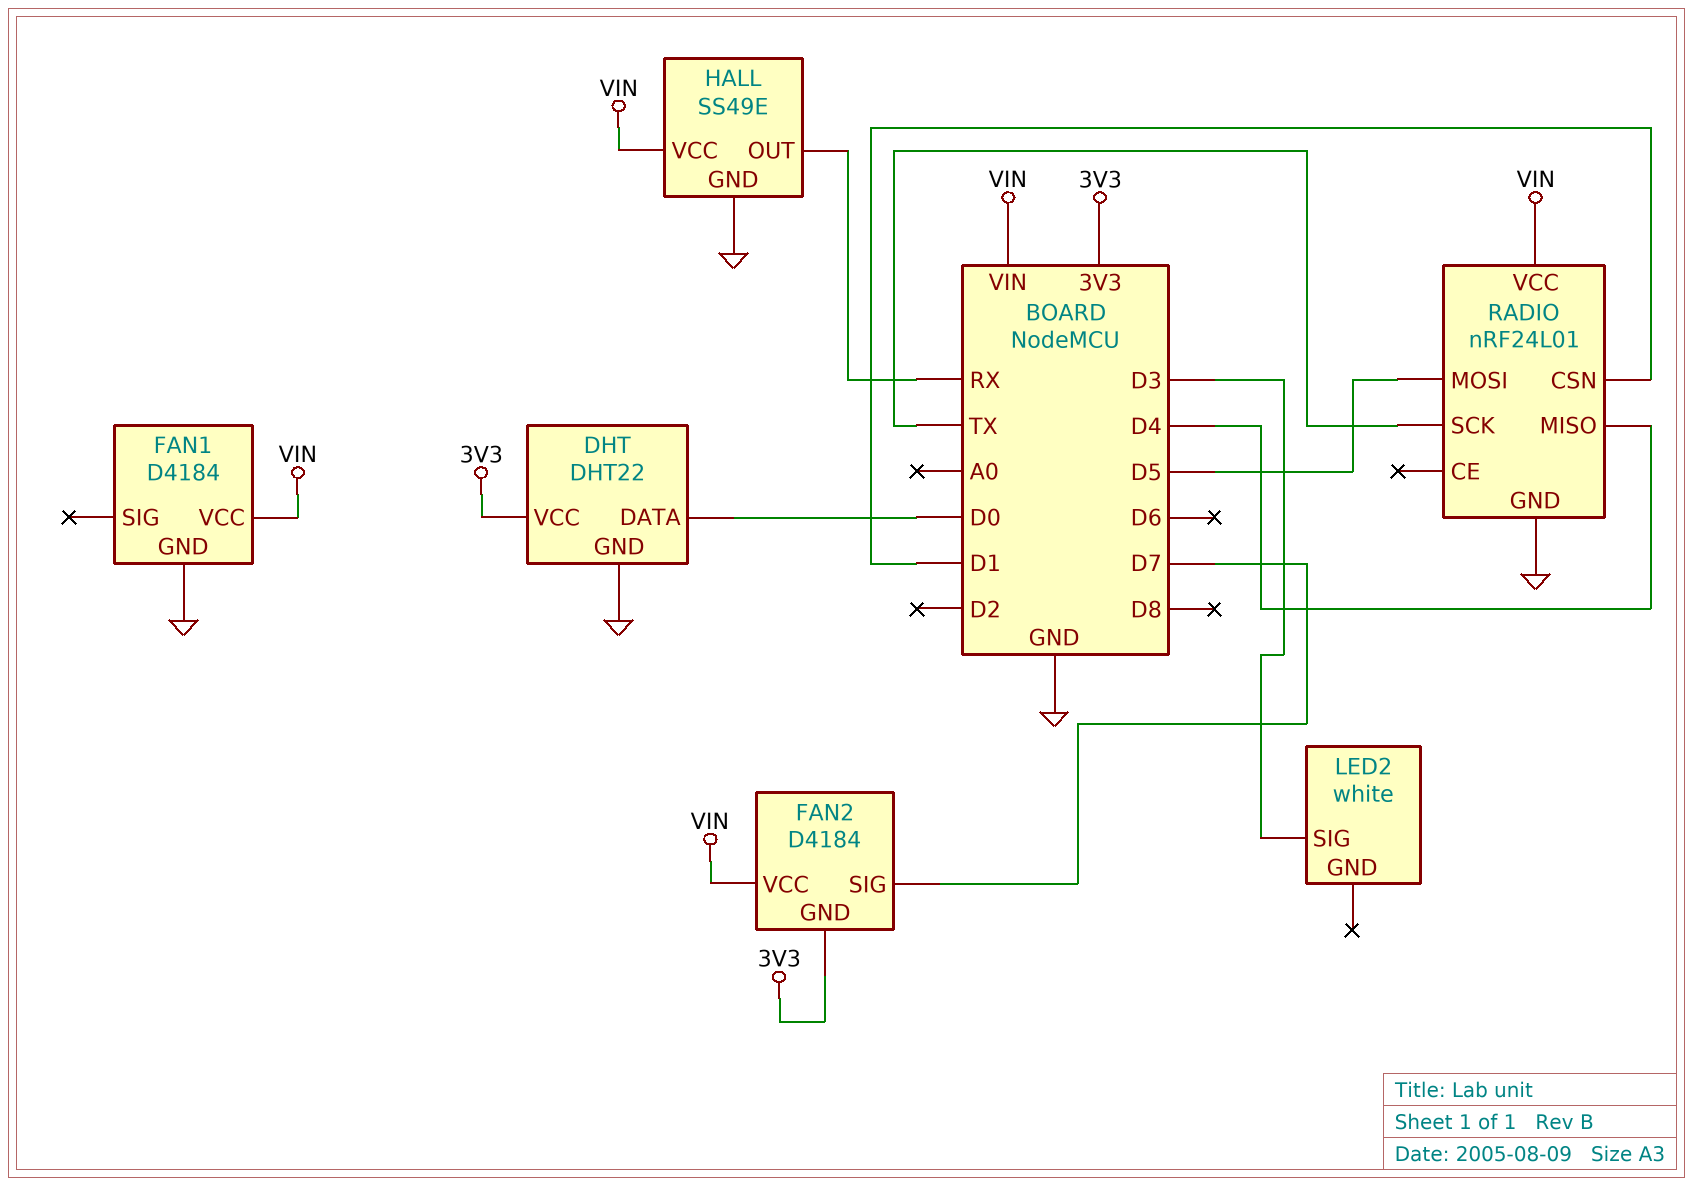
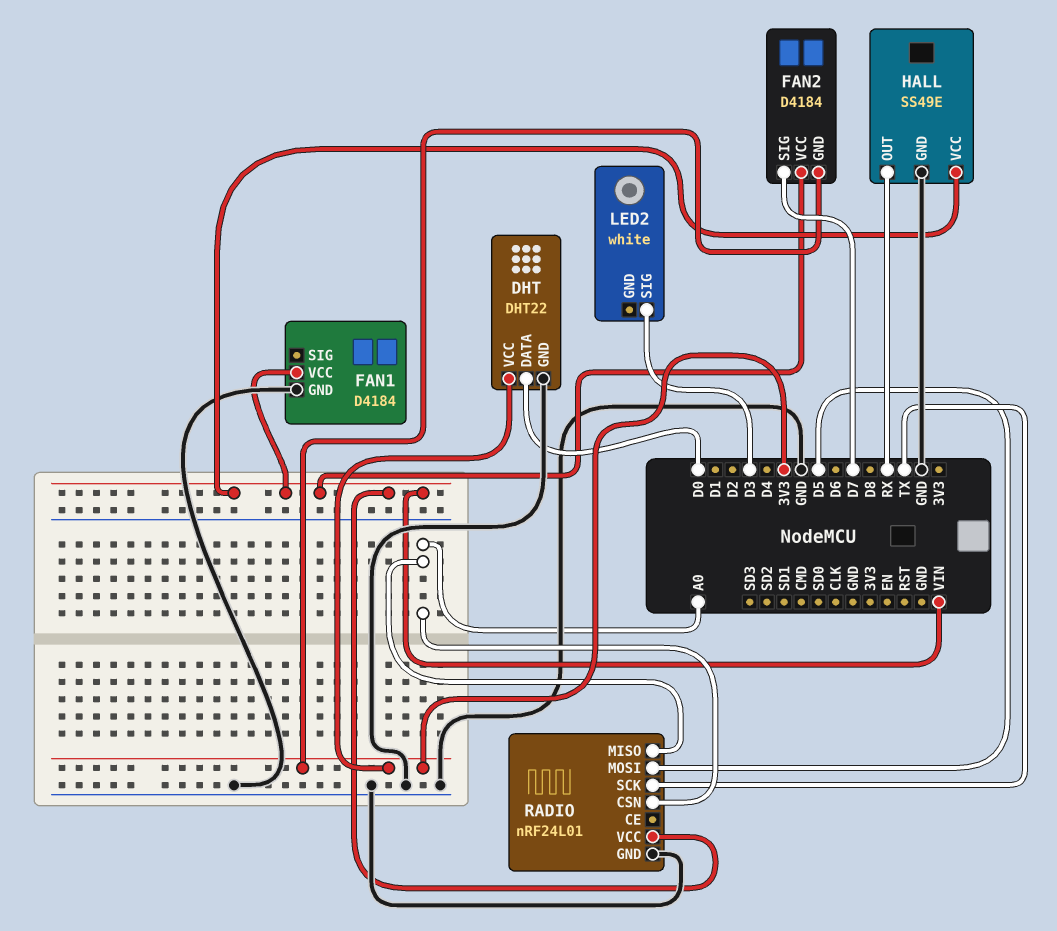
RADIO pin CSN: D1 -> A0
RADIO pin MISO: D4 -> A0

